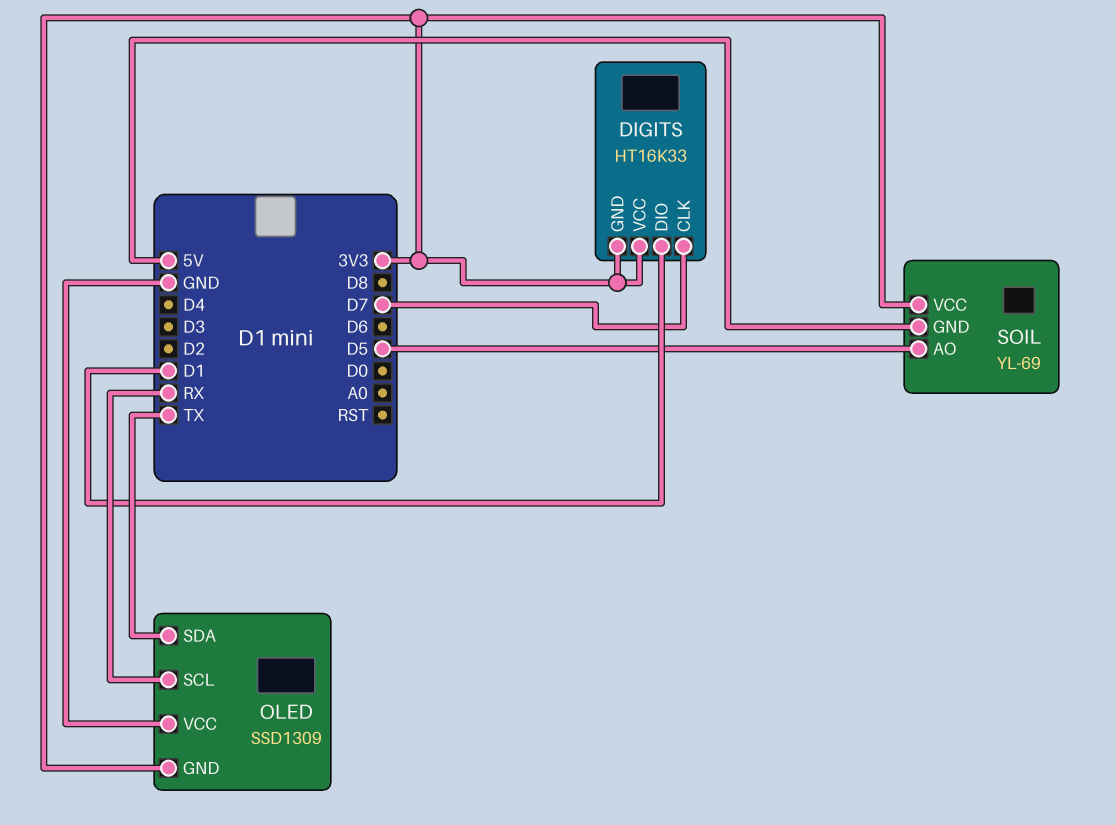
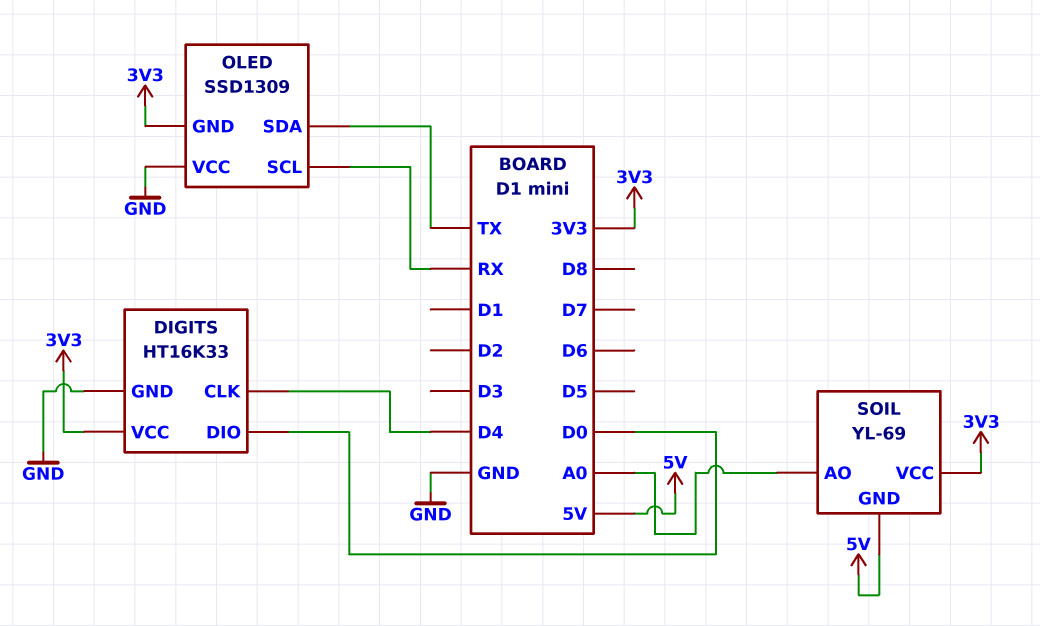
DIGITS pin CLK: D7 -> D4
DIGITS pin DIO: D1 -> D0
DIGITS pin GND: 3V3 -> GND
SOIL pin AO: D5 -> A0

